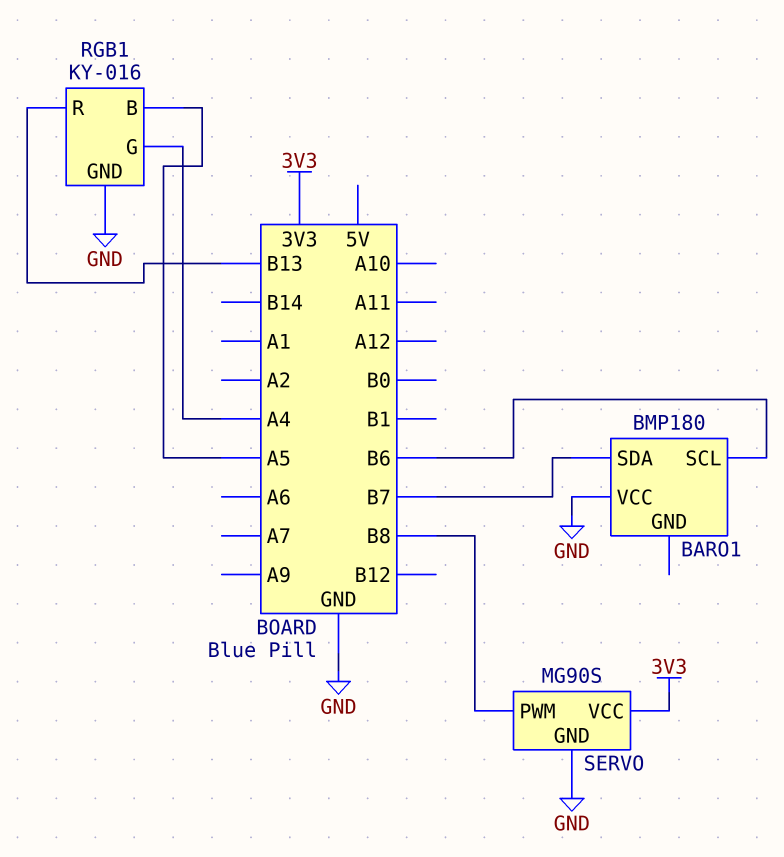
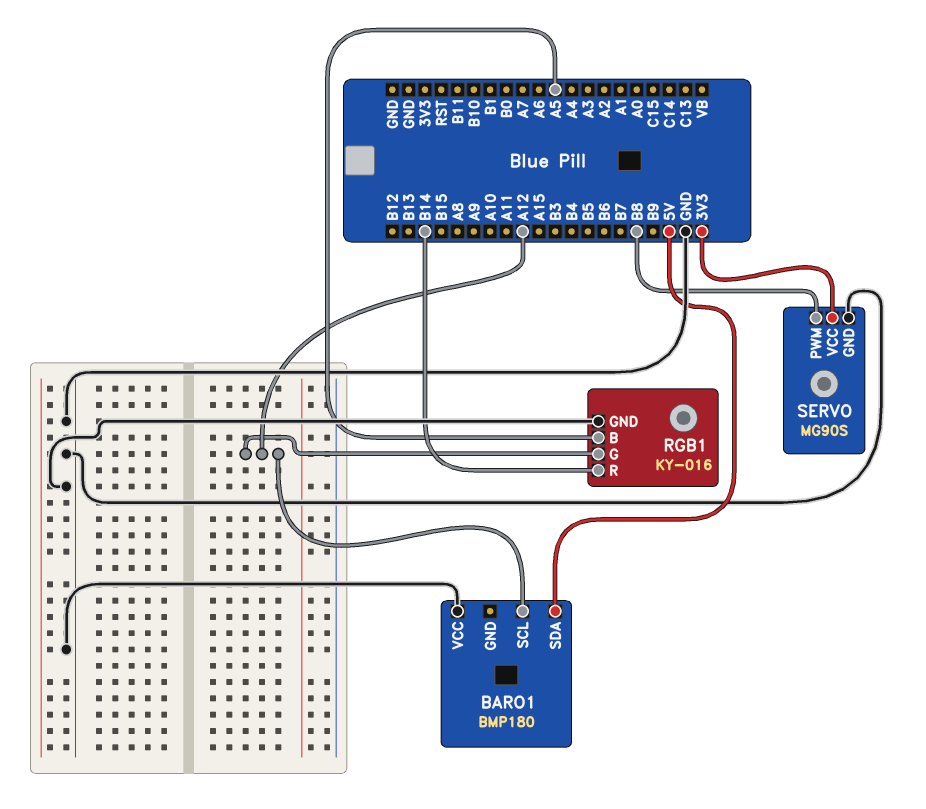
BARO1 pin SCL: B6 -> A12
BARO1 pin SDA: B7 -> 5V
RGB1 pin G: A4 -> A12
RGB1 pin R: B13 -> B14

